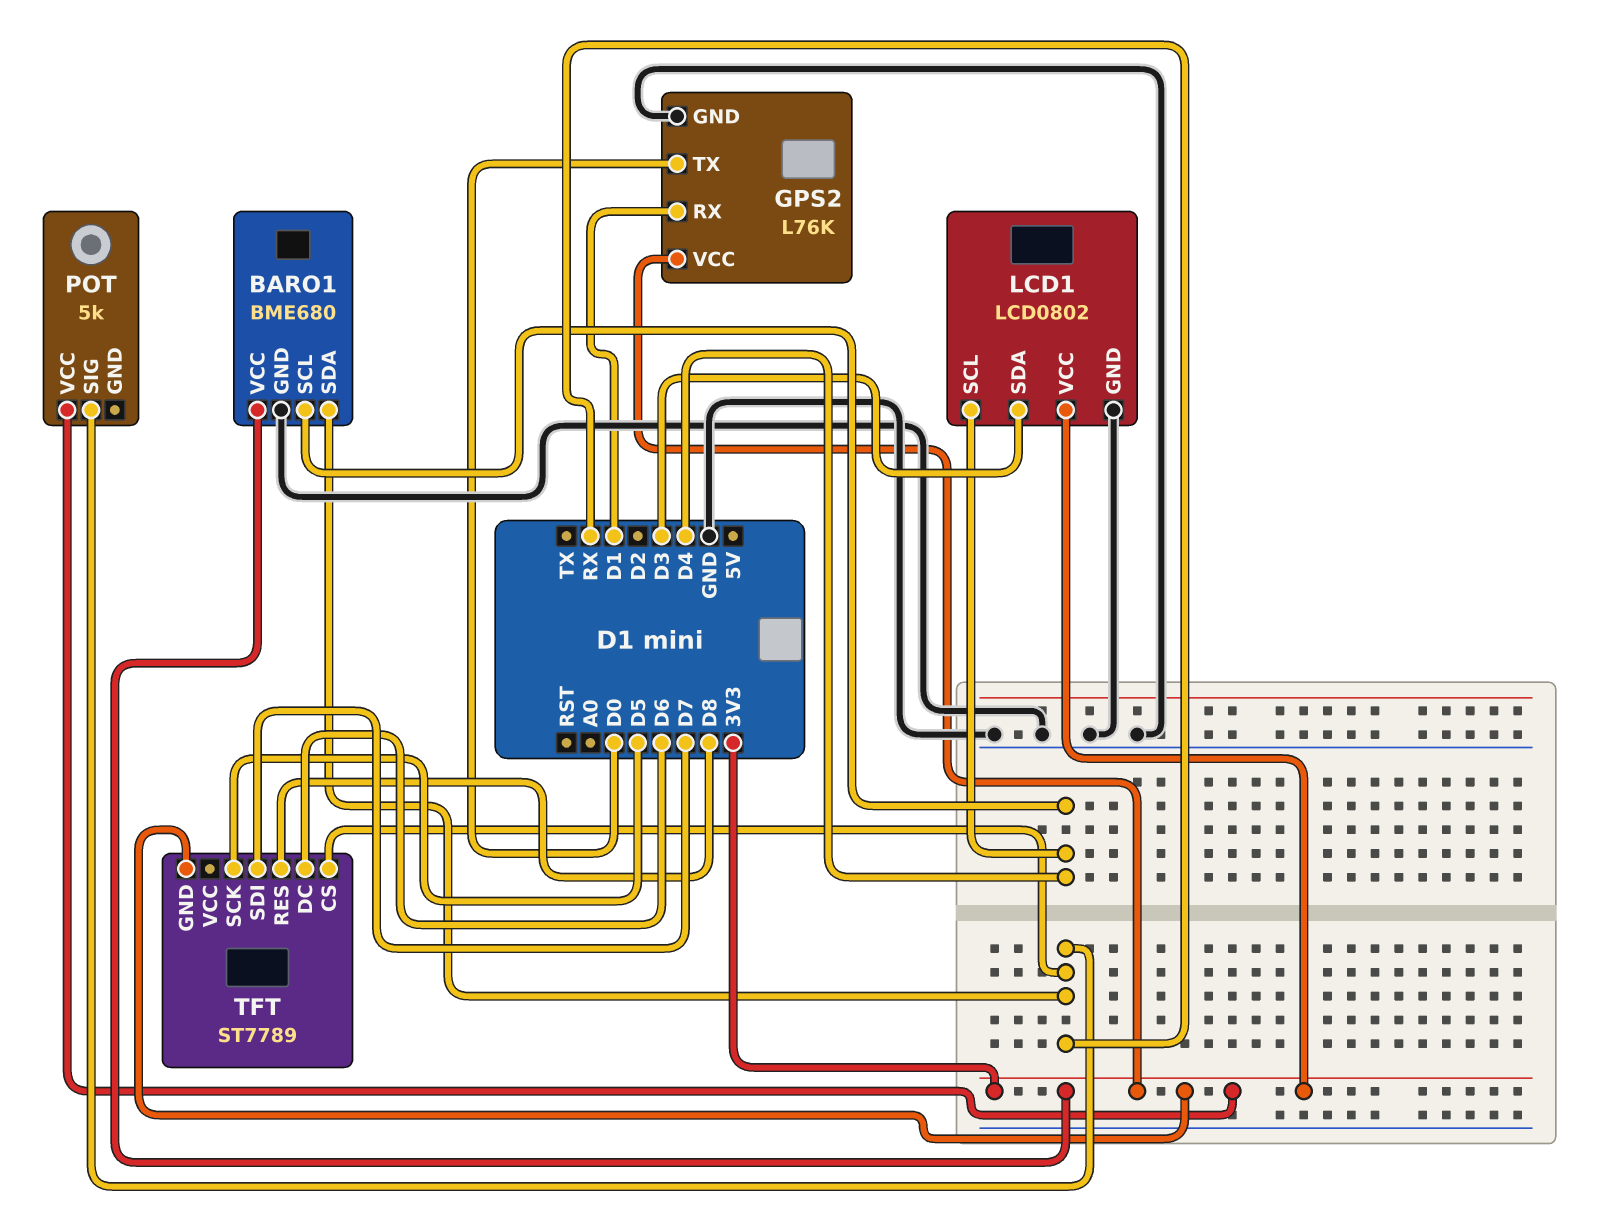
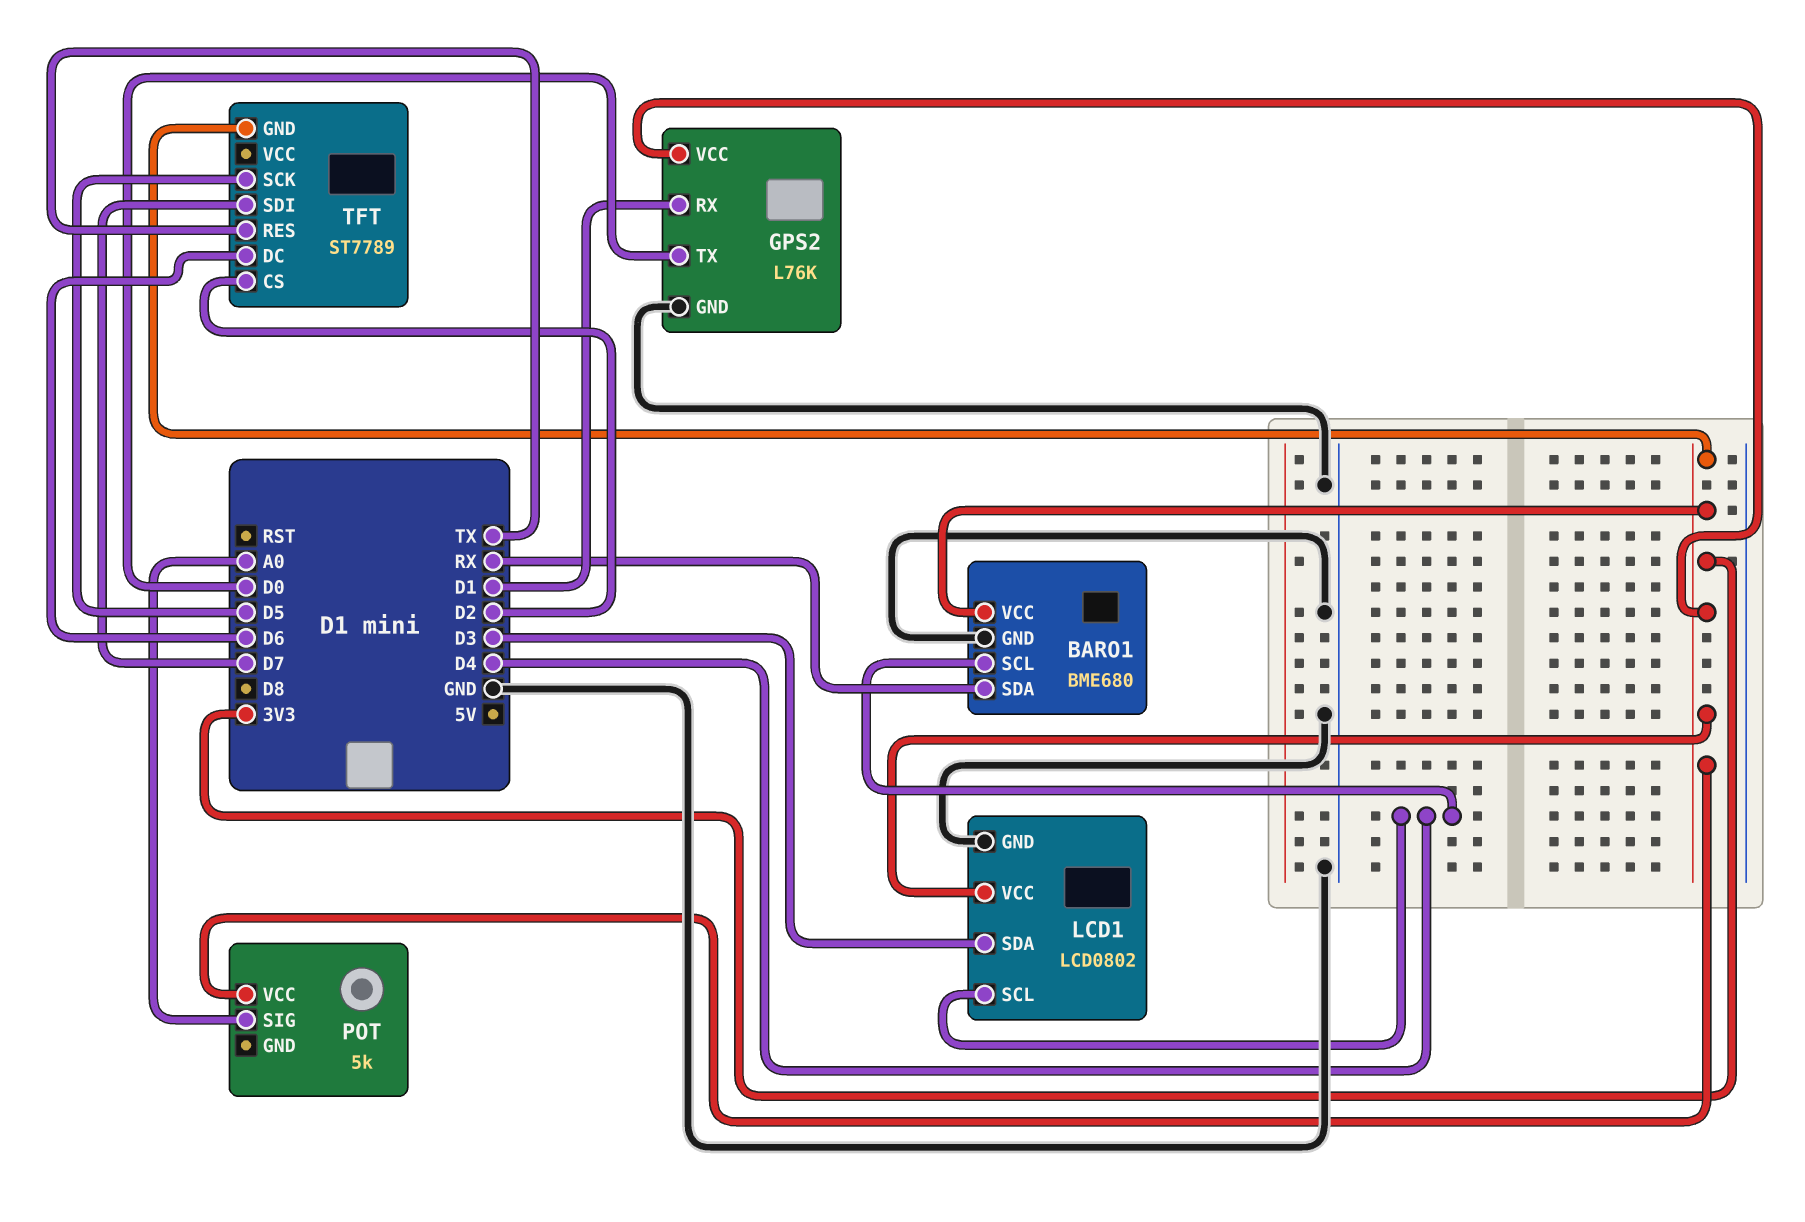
POT pin SIG: RX -> A0
TFT pin CS: RX -> D2
TFT pin RES: D8 -> TX

